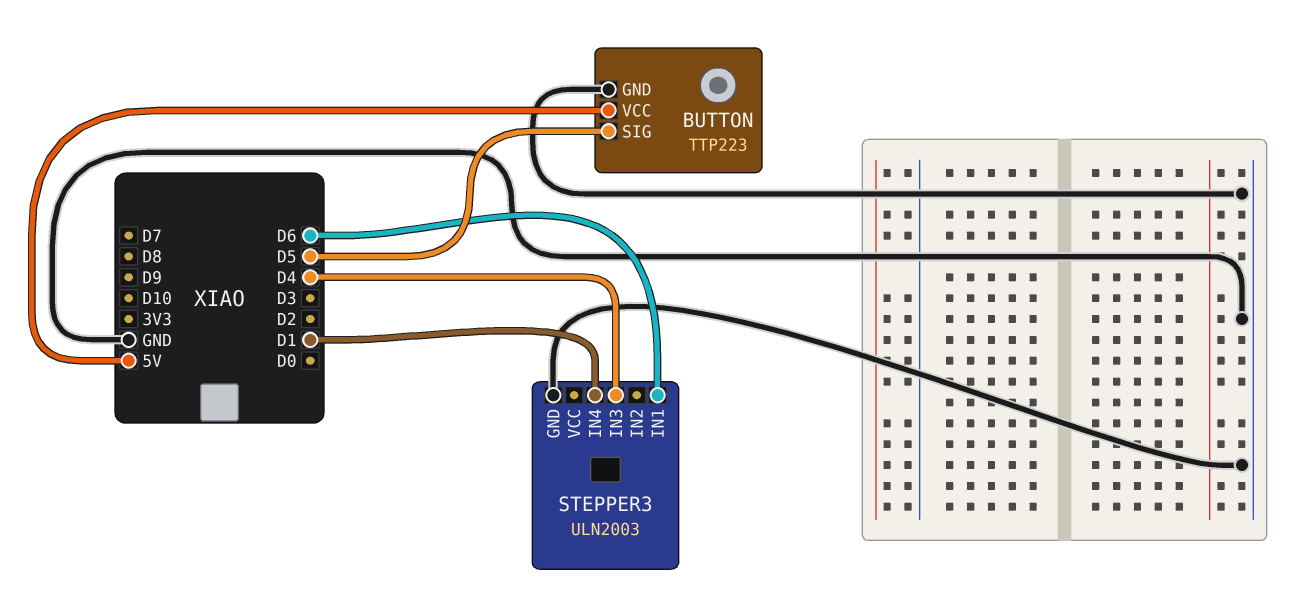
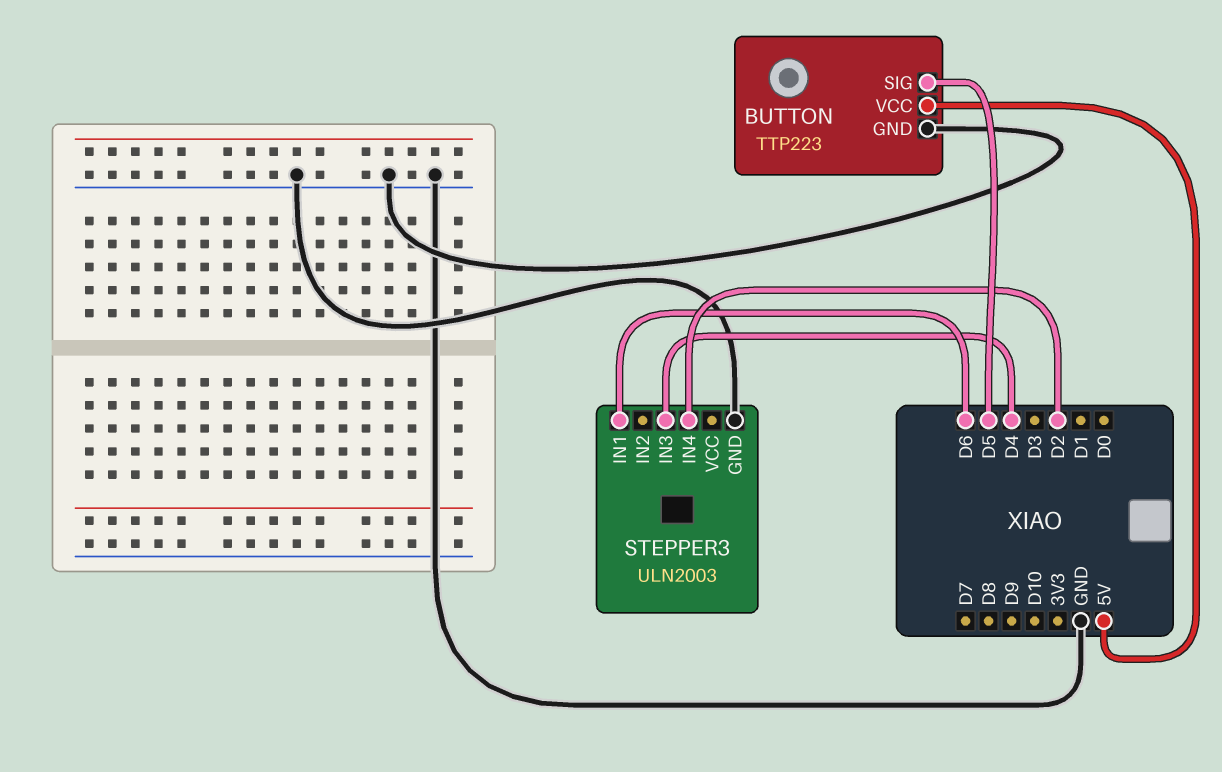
STEPPER3 pin IN4: D1 -> D2

